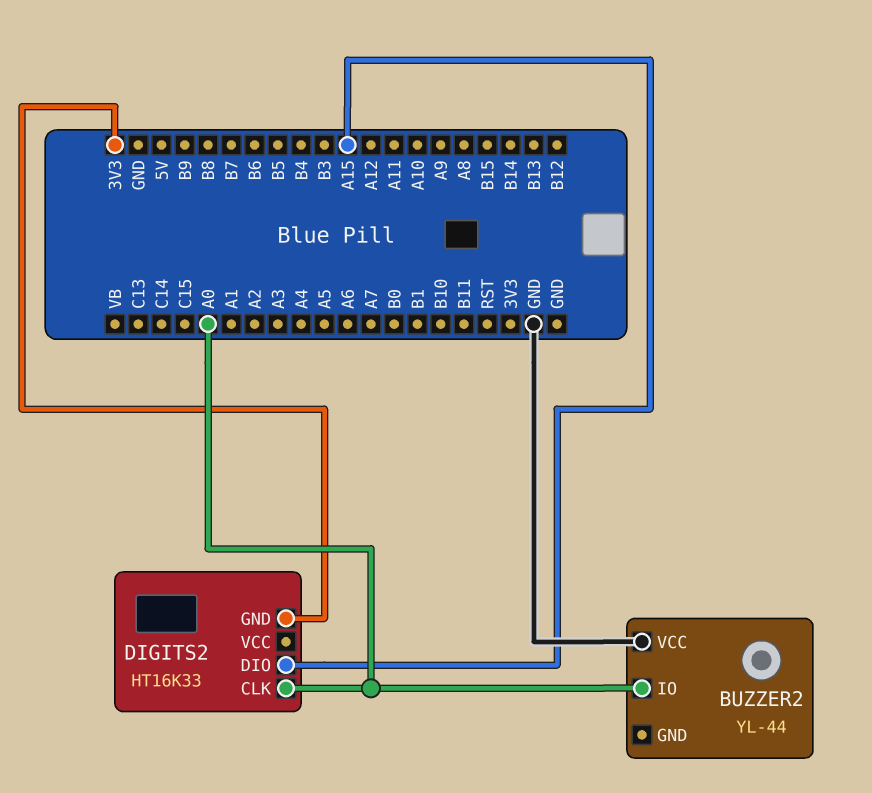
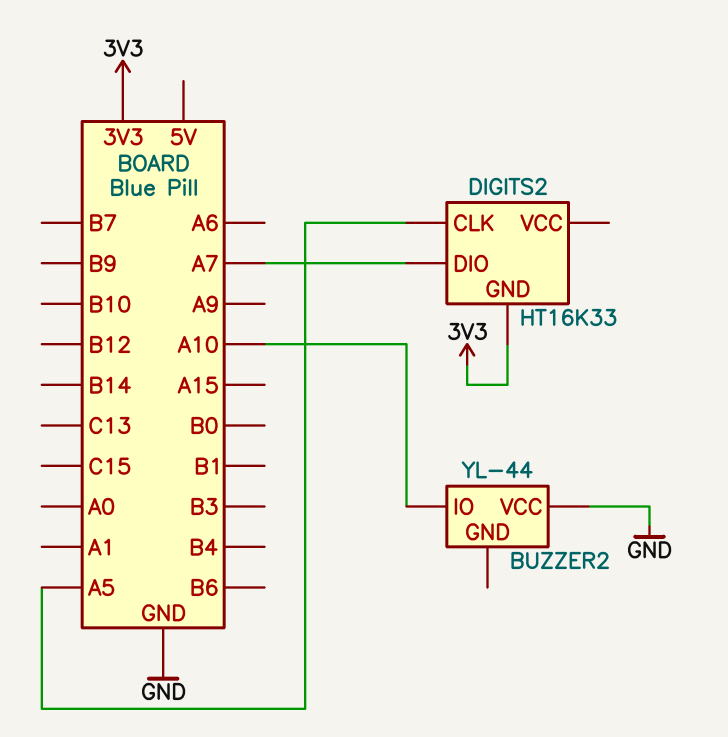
BUZZER2 pin IO: A0 -> A10
DIGITS2 pin CLK: A0 -> A5
DIGITS2 pin DIO: A15 -> A7

